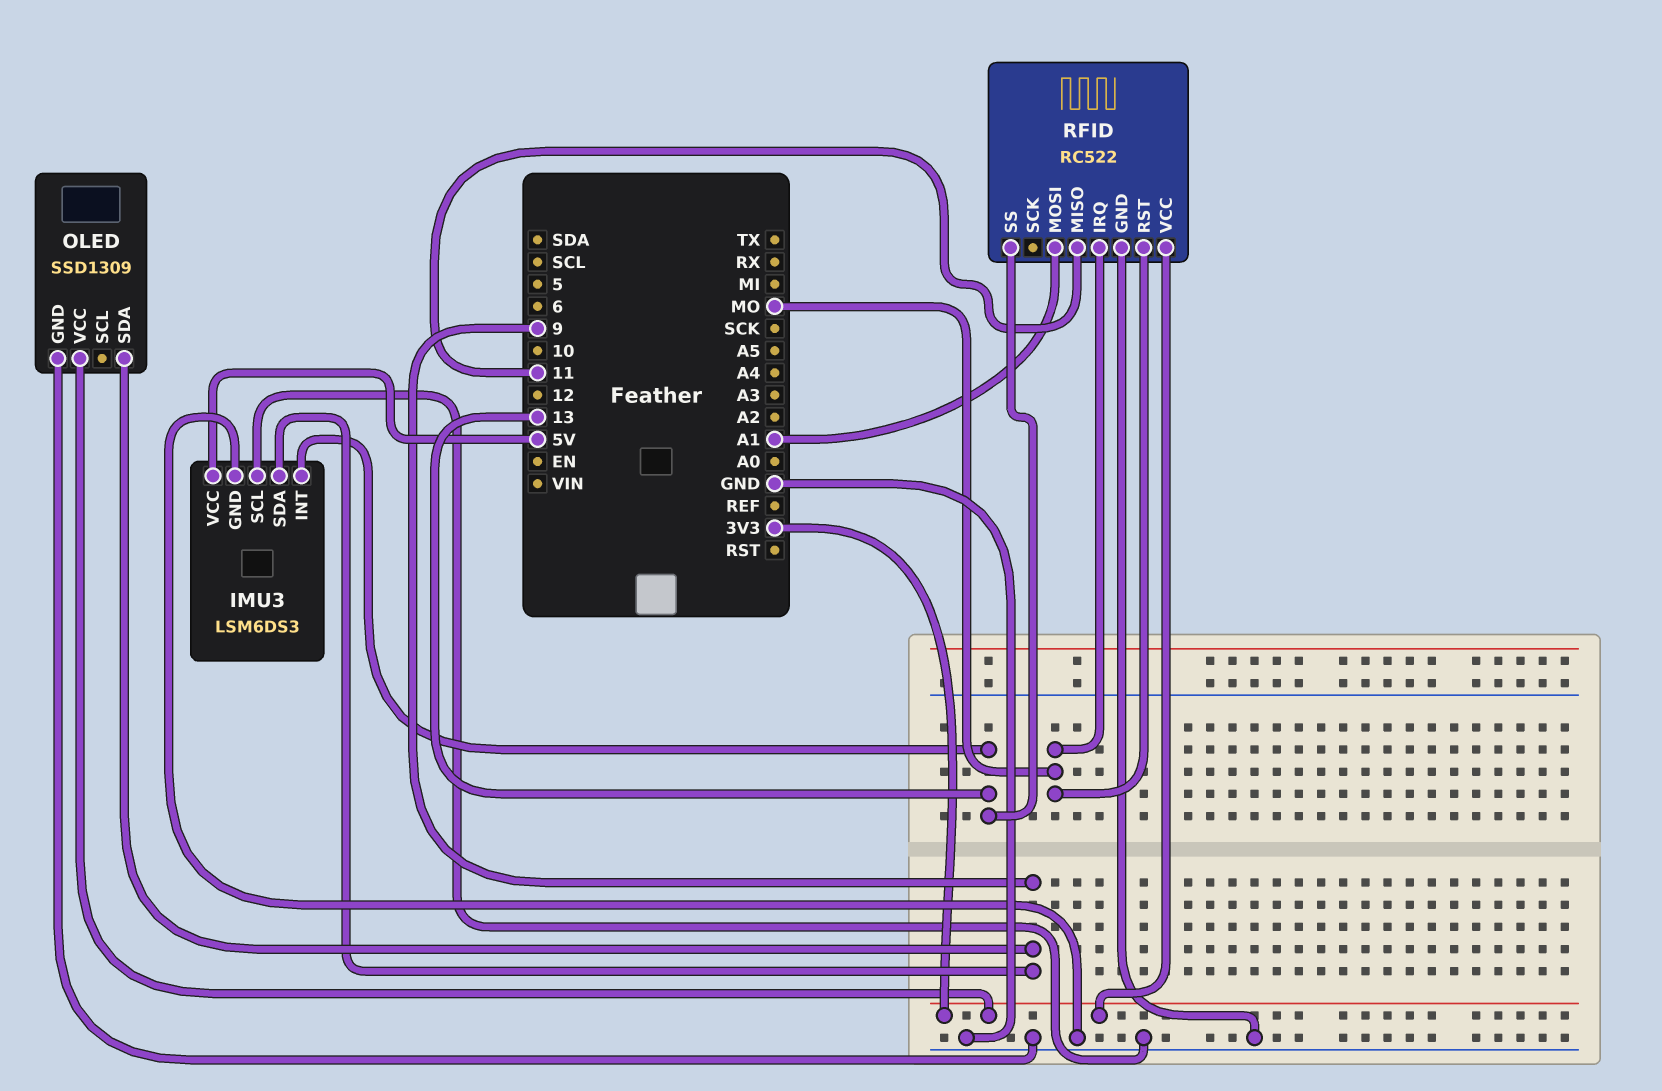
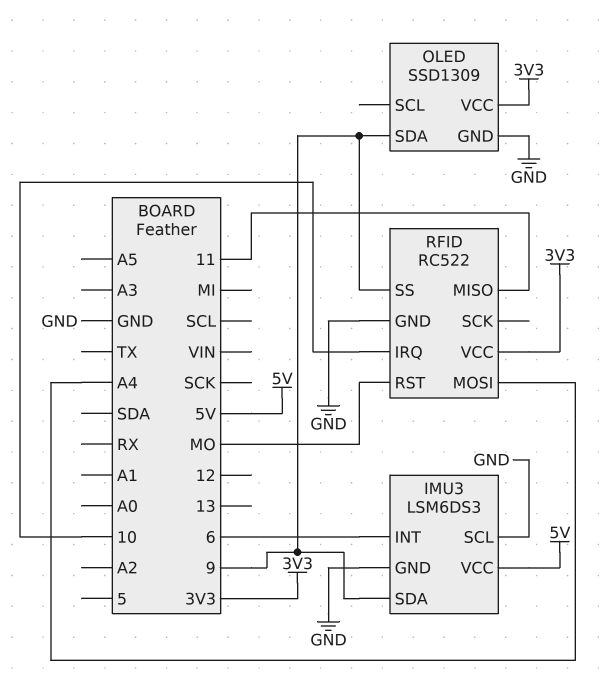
IMU3 pin INT: 13 -> 6
RFID pin IRQ: MO -> 10
RFID pin MOSI: A1 -> A4
RFID pin SS: 13 -> 9

